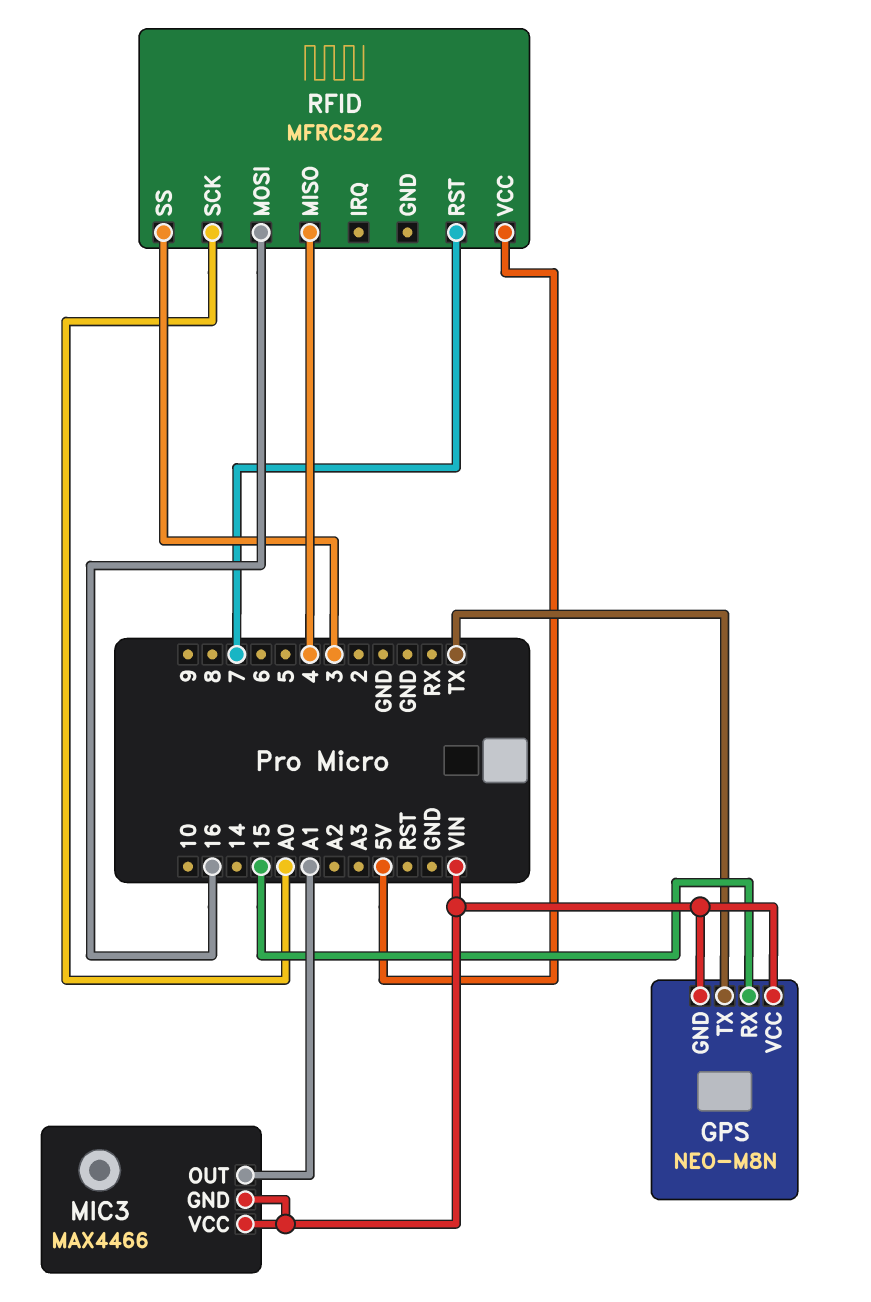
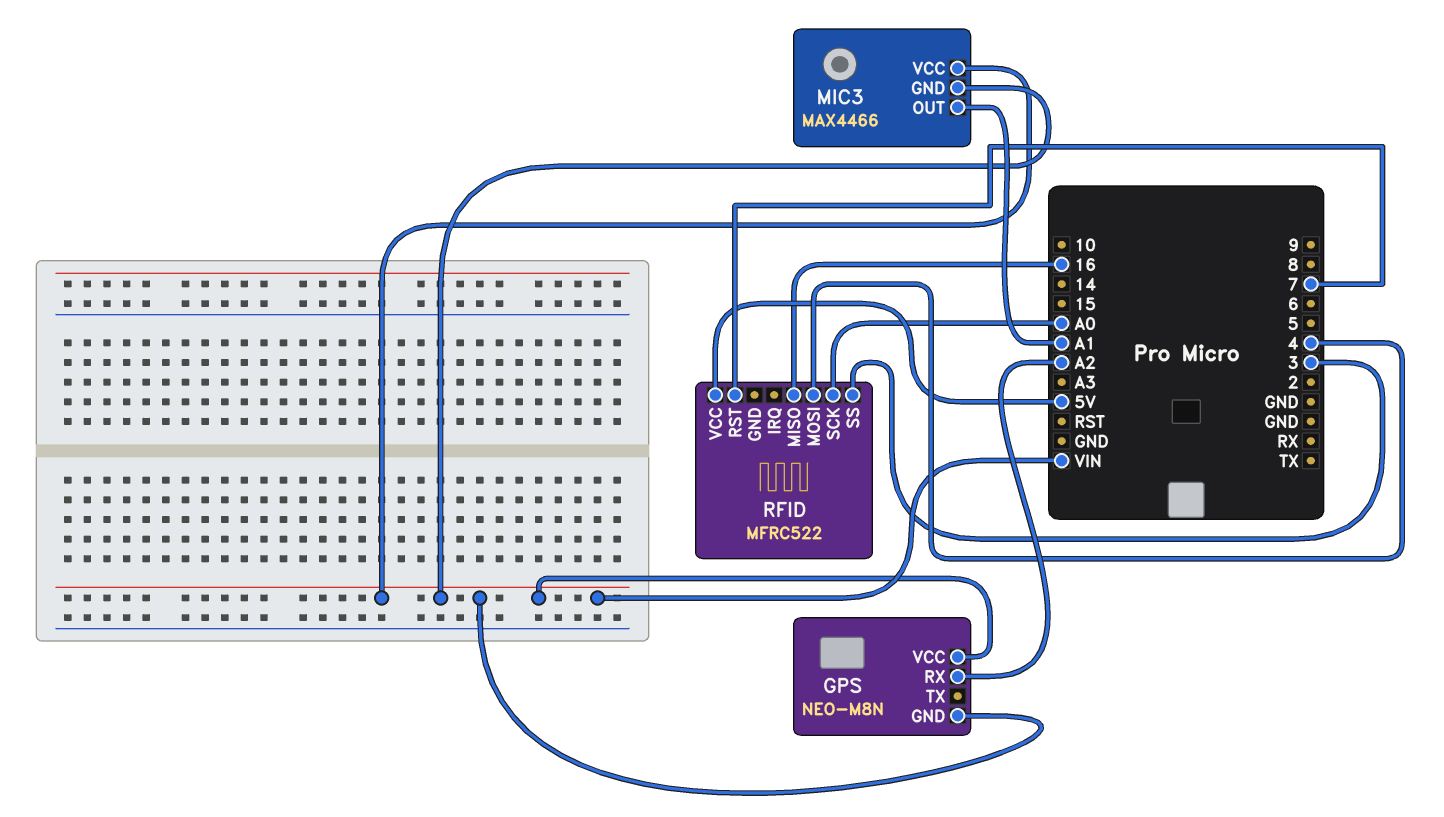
GPS pin RX: 15 -> A2
GPS pin TX: TX -> none
RFID pin MISO: 4 -> 16
RFID pin MOSI: 16 -> 4

